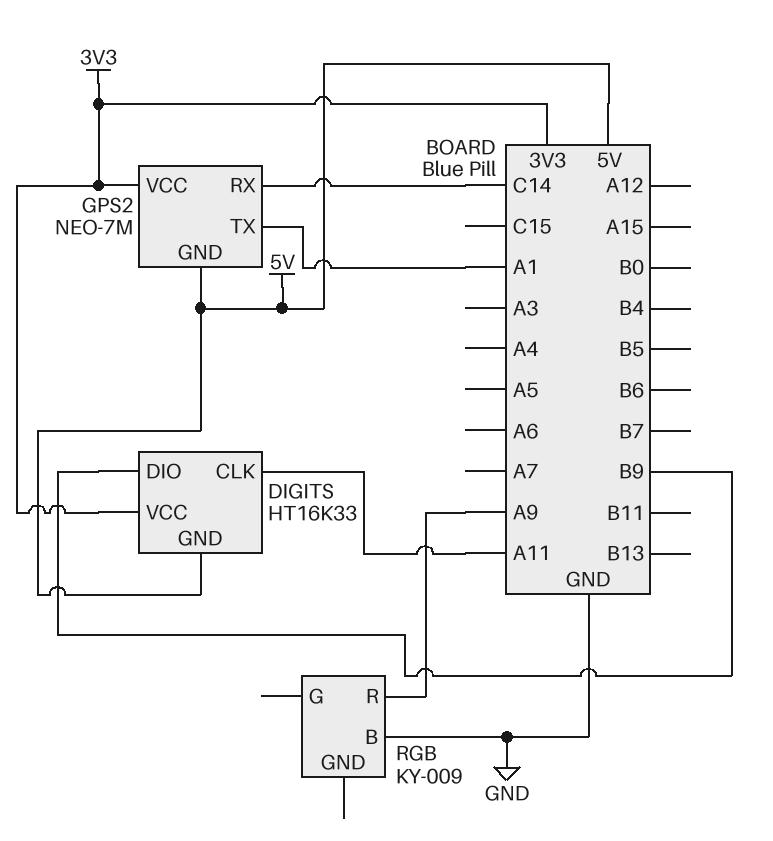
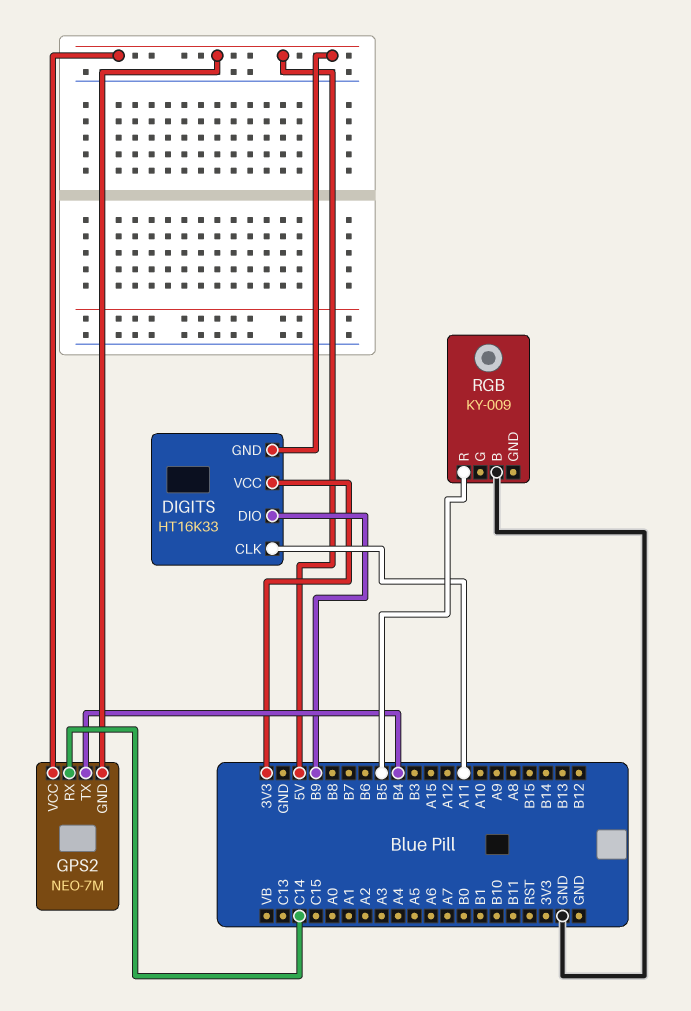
GPS2 pin TX: A1 -> B4
GPS2 pin VCC: 3V3 -> 5V
RGB pin R: A9 -> B5

